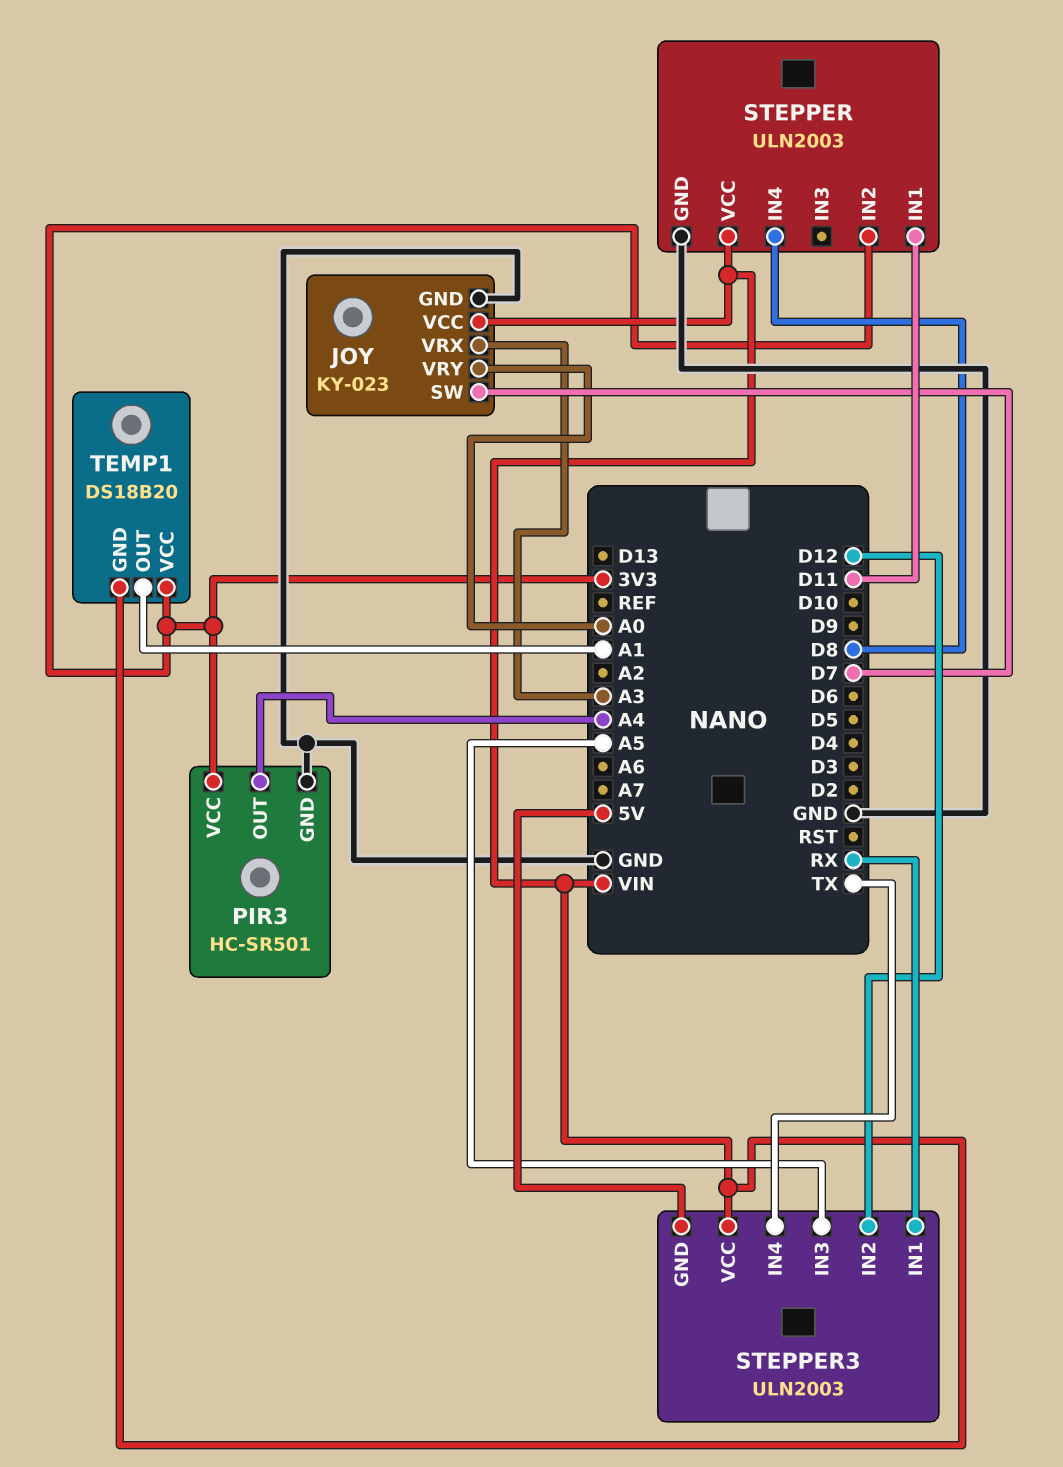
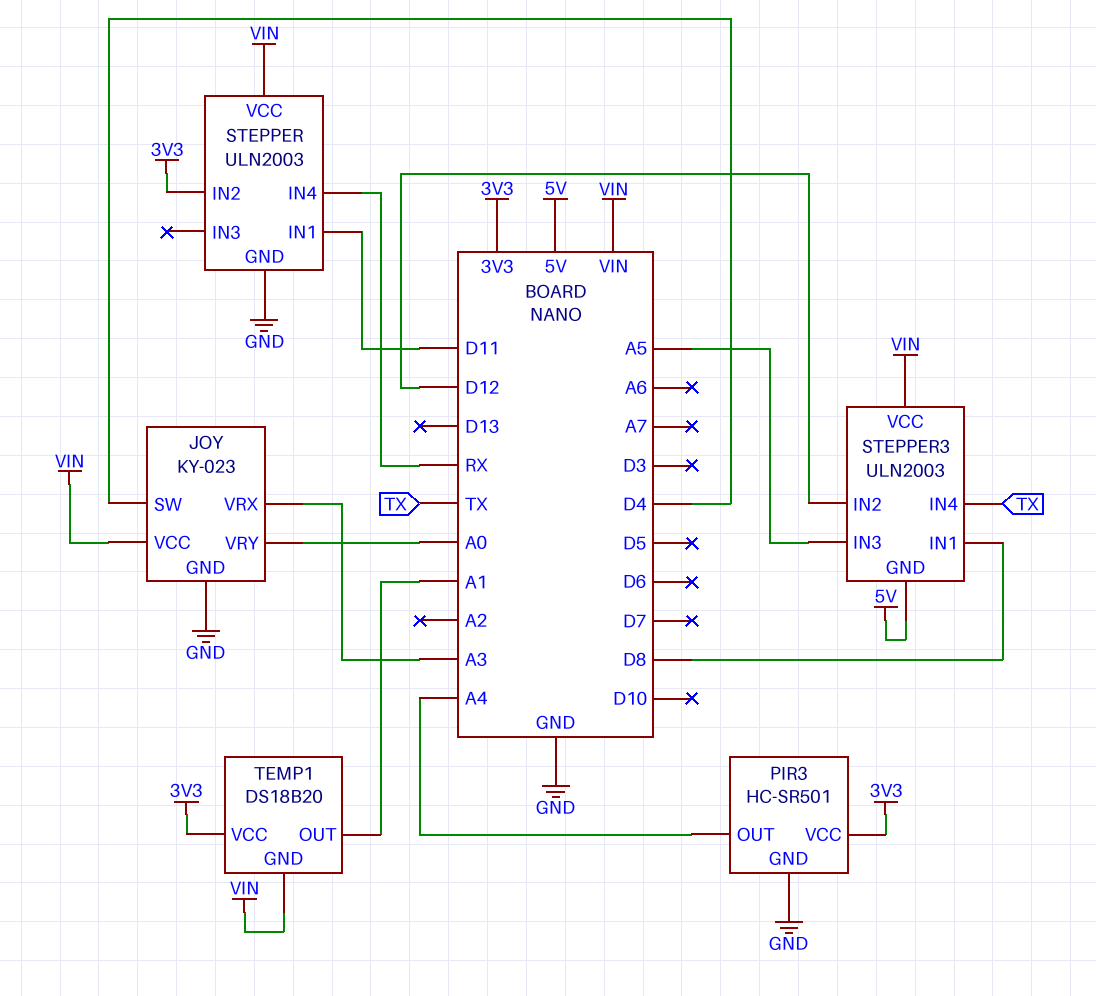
JOY pin SW: D7 -> D4
STEPPER pin IN4: D8 -> RX
STEPPER3 pin IN1: RX -> D8

